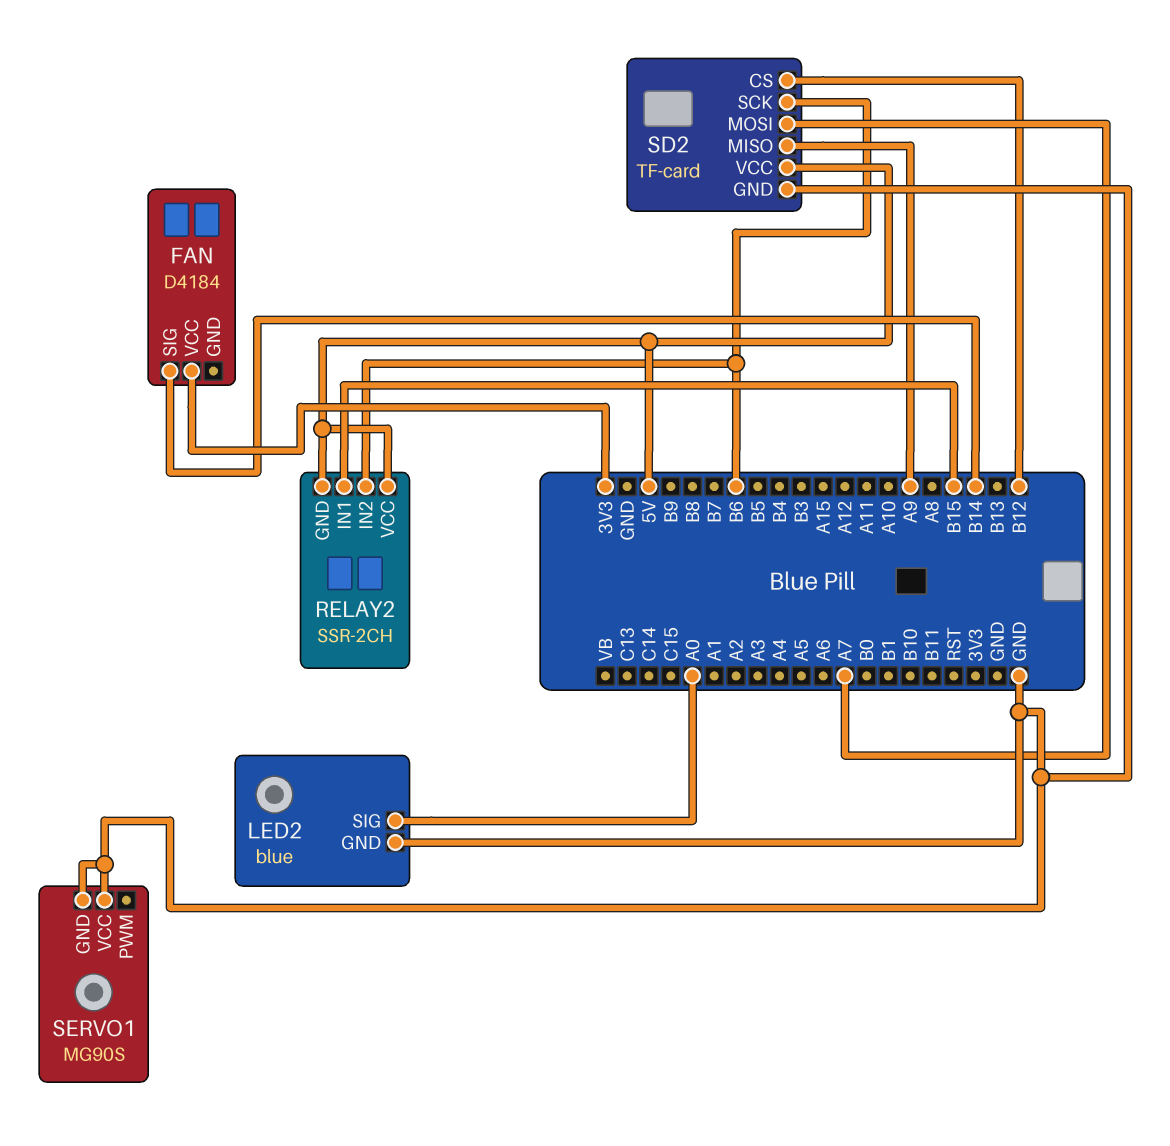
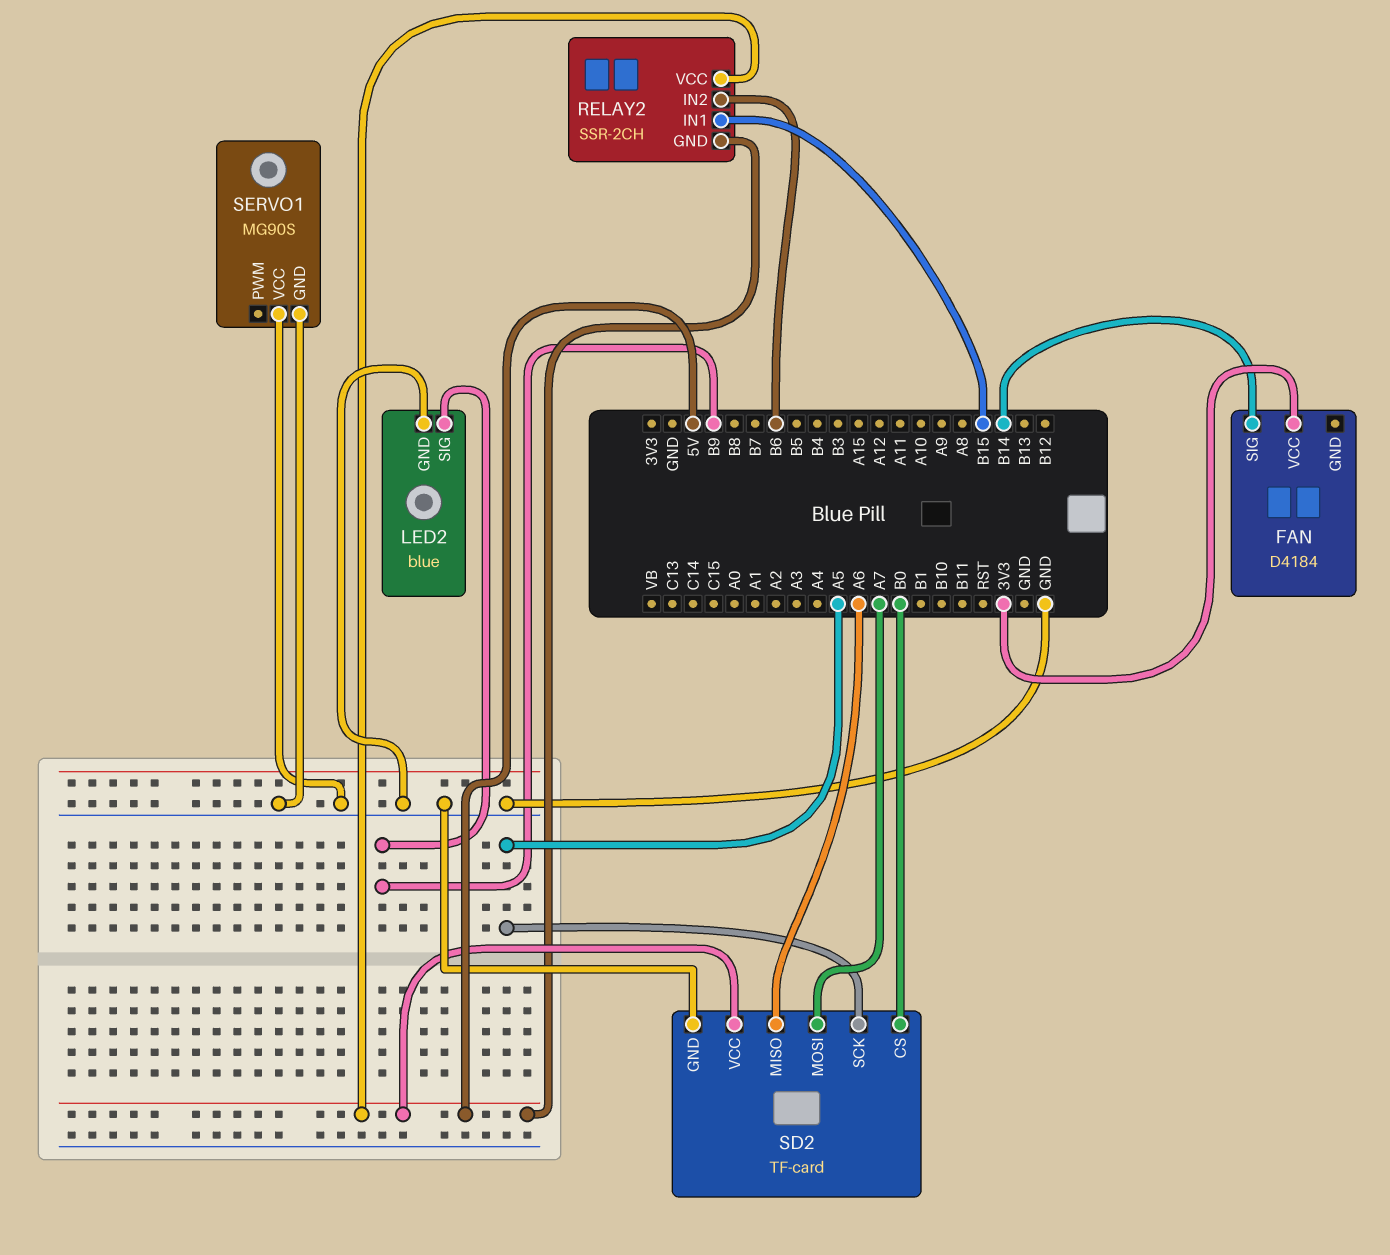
LED2 pin SIG: A0 -> B9
SD2 pin CS: B12 -> B0
SD2 pin MISO: A9 -> A6
SD2 pin SCK: B6 -> A5

